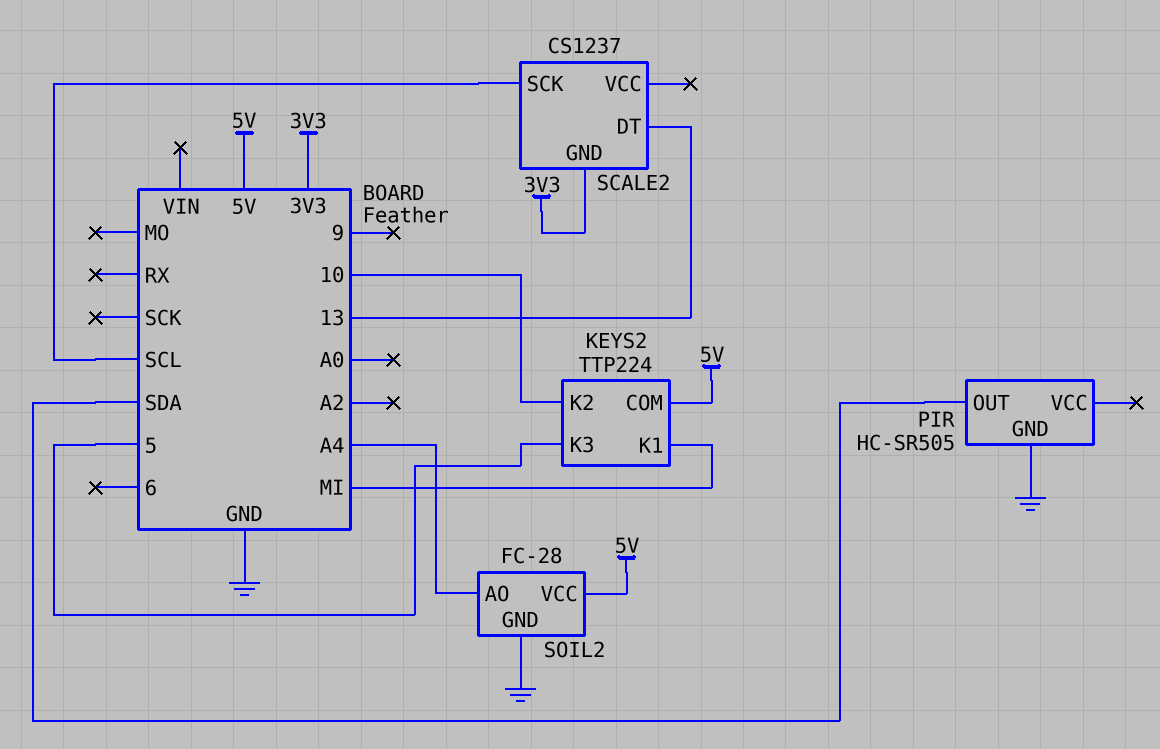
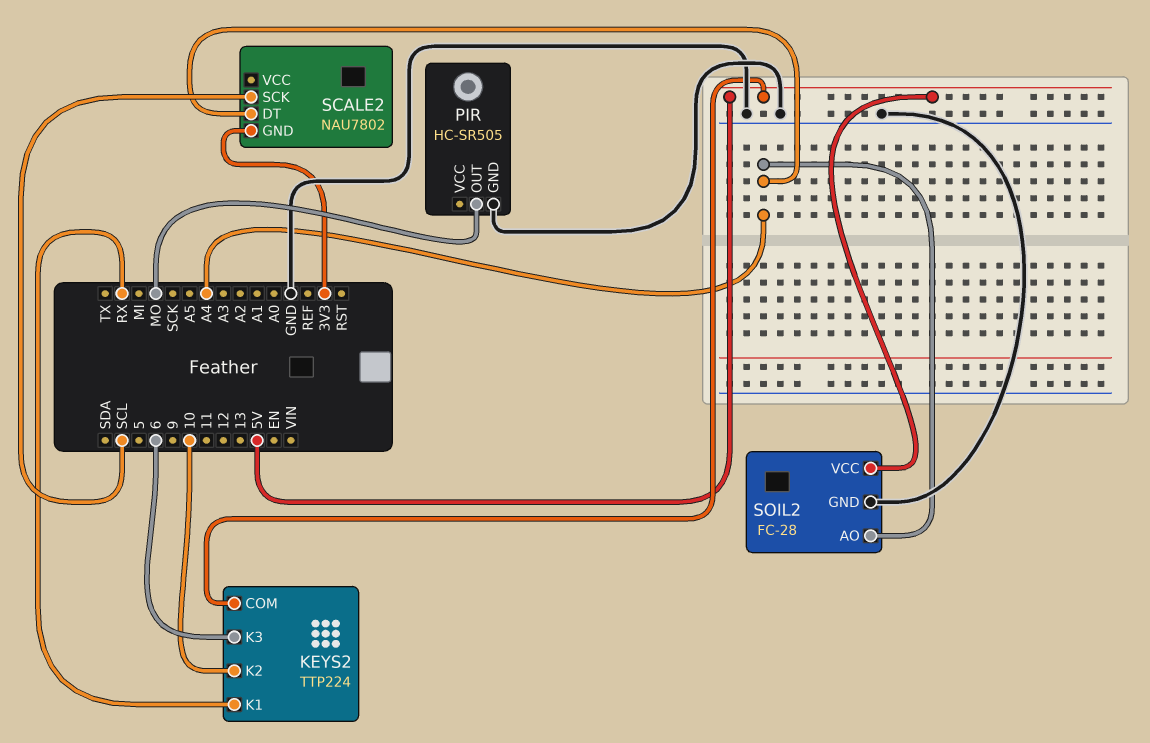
KEYS2 pin K1: MI -> RX
KEYS2 pin K3: 5 -> 6
PIR pin OUT: SDA -> MO
SCALE2: CS1237 -> NAU7802
SCALE2 pin DT: 13 -> A4

